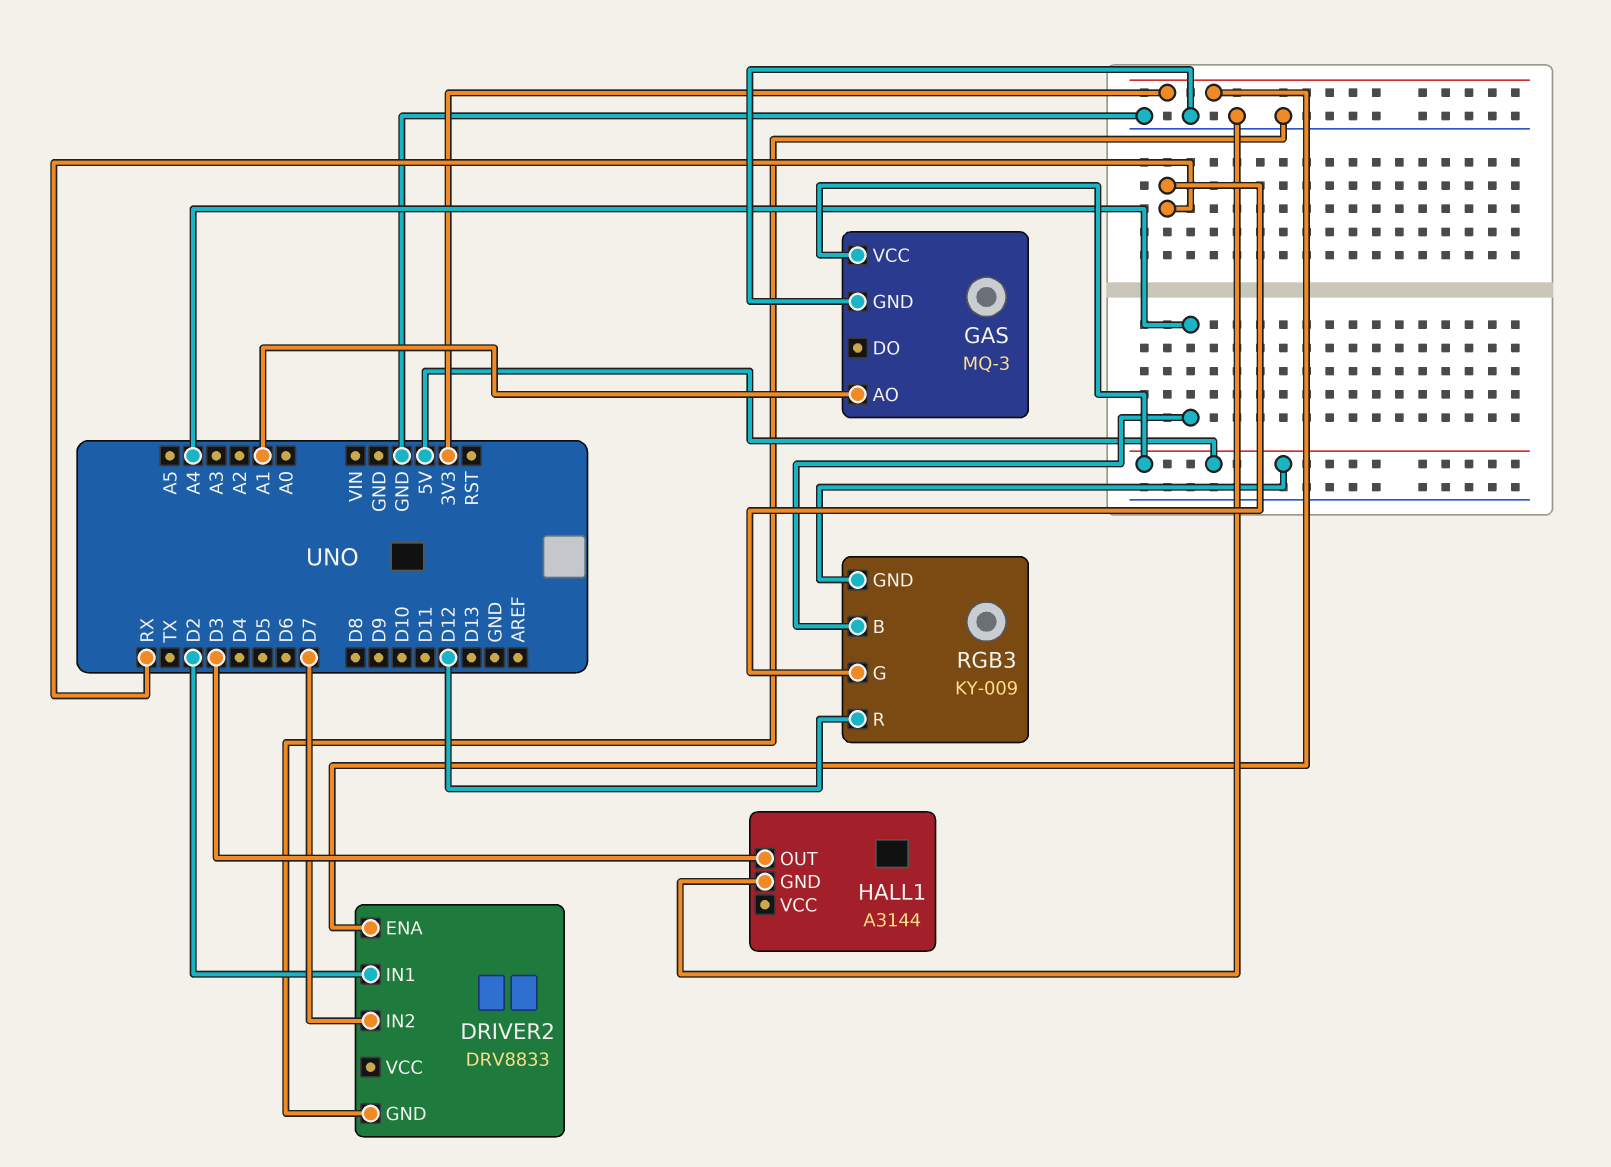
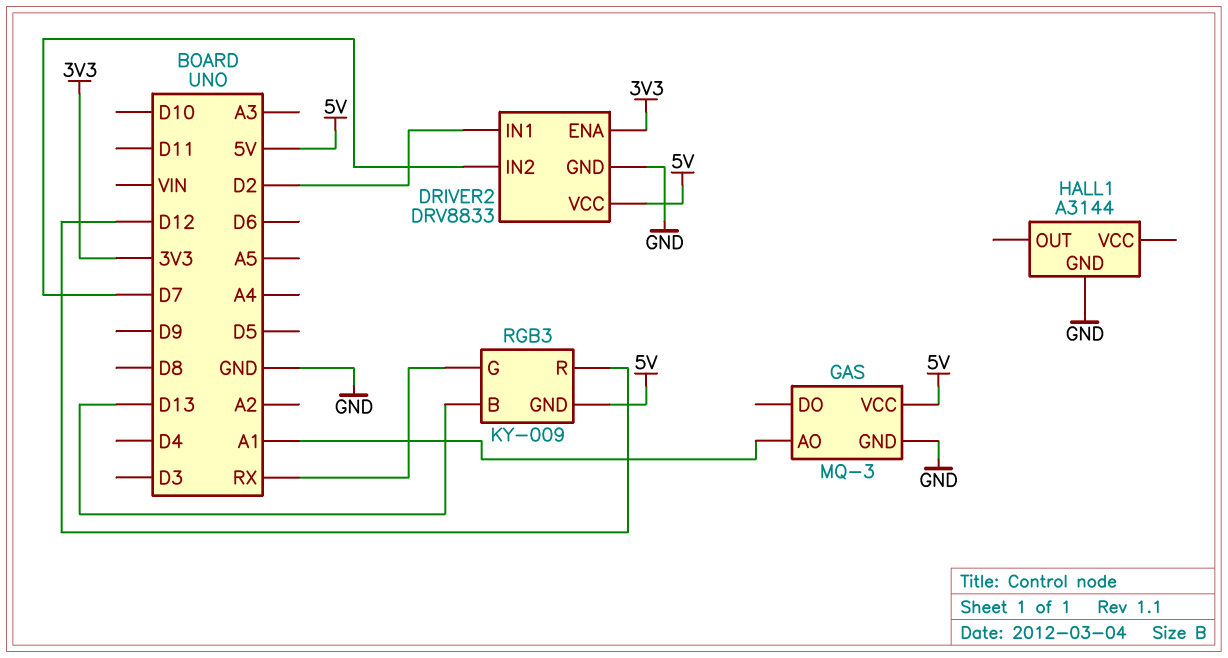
DRIVER2 pin VCC: none -> 5V
HALL1 pin OUT: D3 -> none
RGB3 pin B: A4 -> D13

